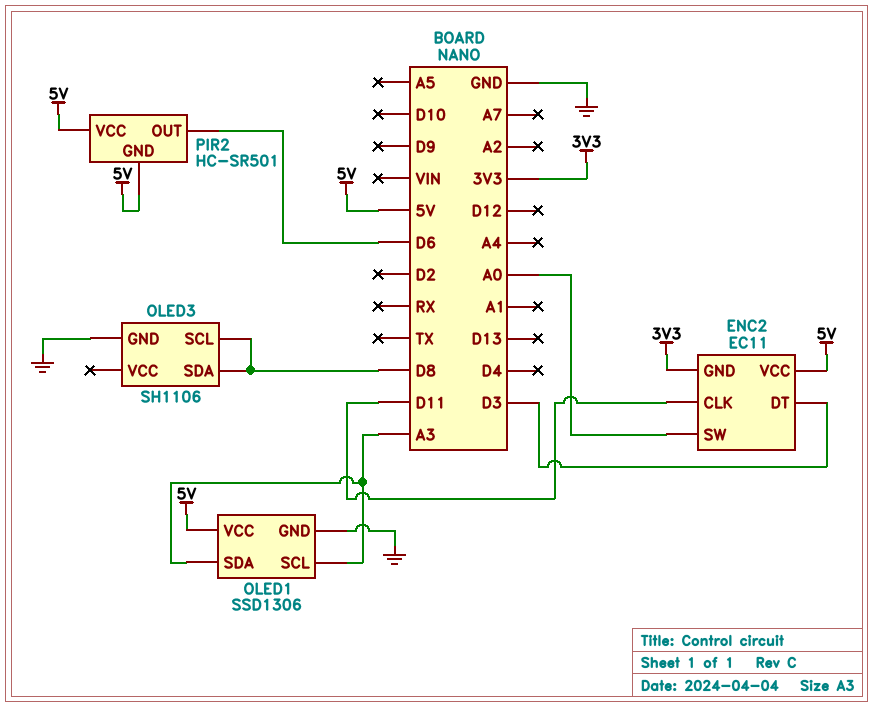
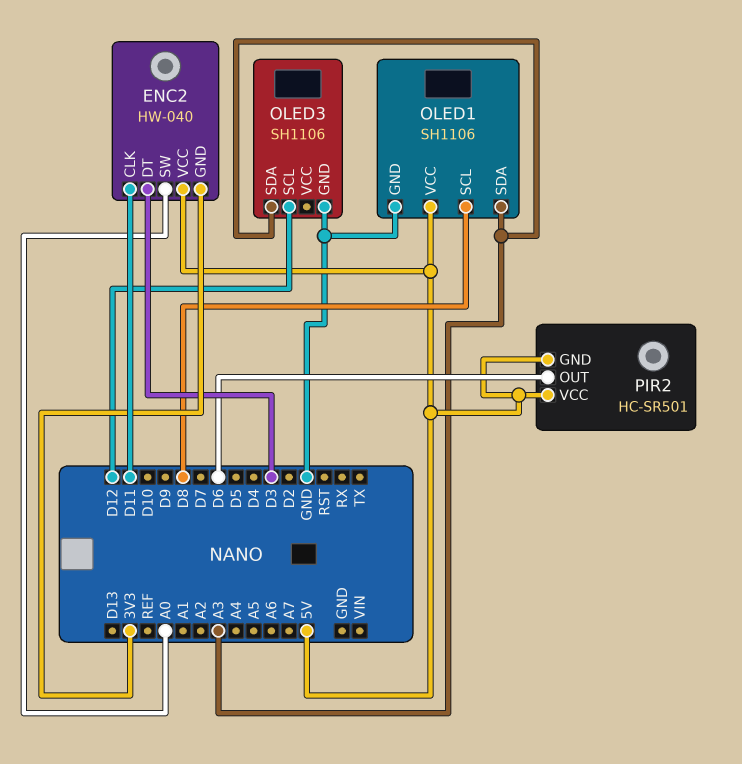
ENC2: EC11 -> HW-040
OLED1: SSD1306 -> SH1106
OLED1 pin SCL: A3 -> D8
OLED3 pin SCL: D8 -> D12
OLED3 pin SDA: D8 -> A3

